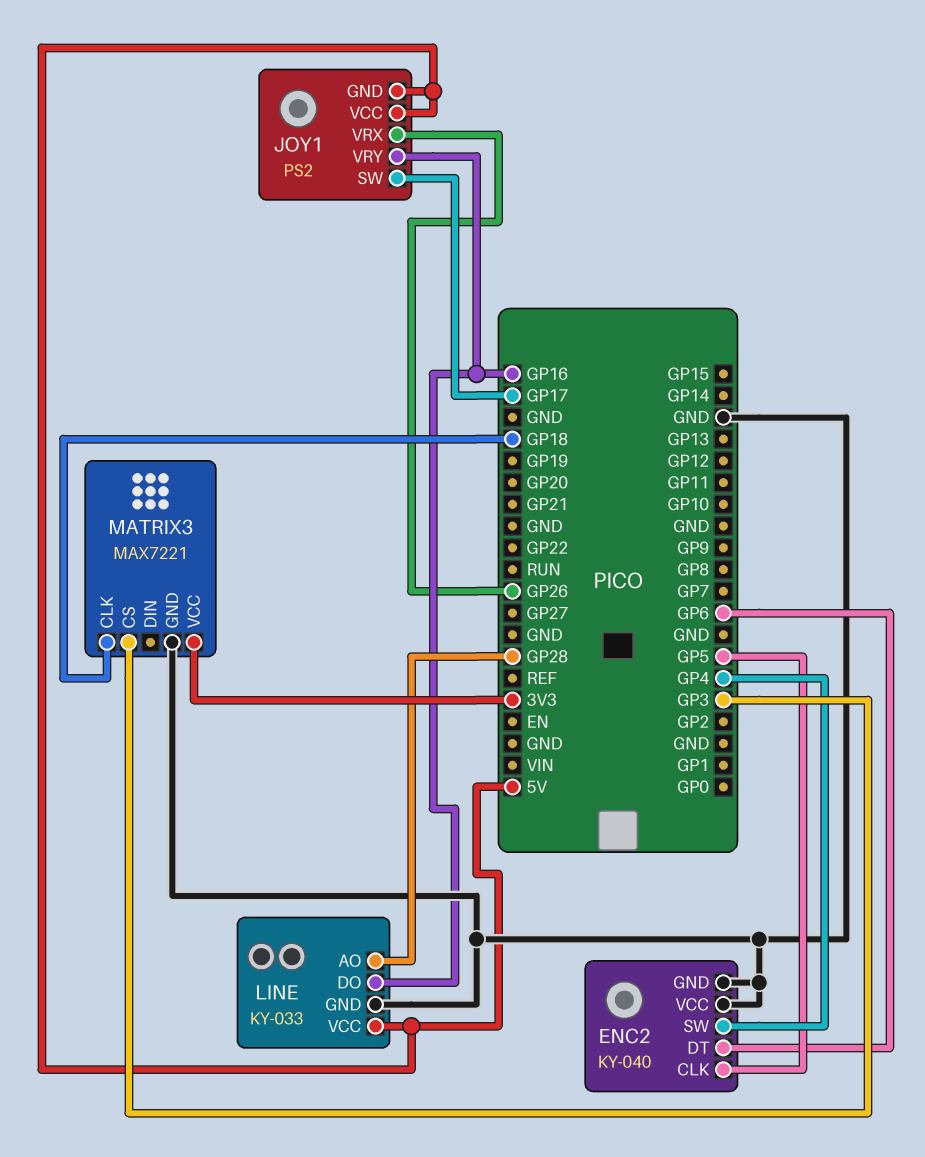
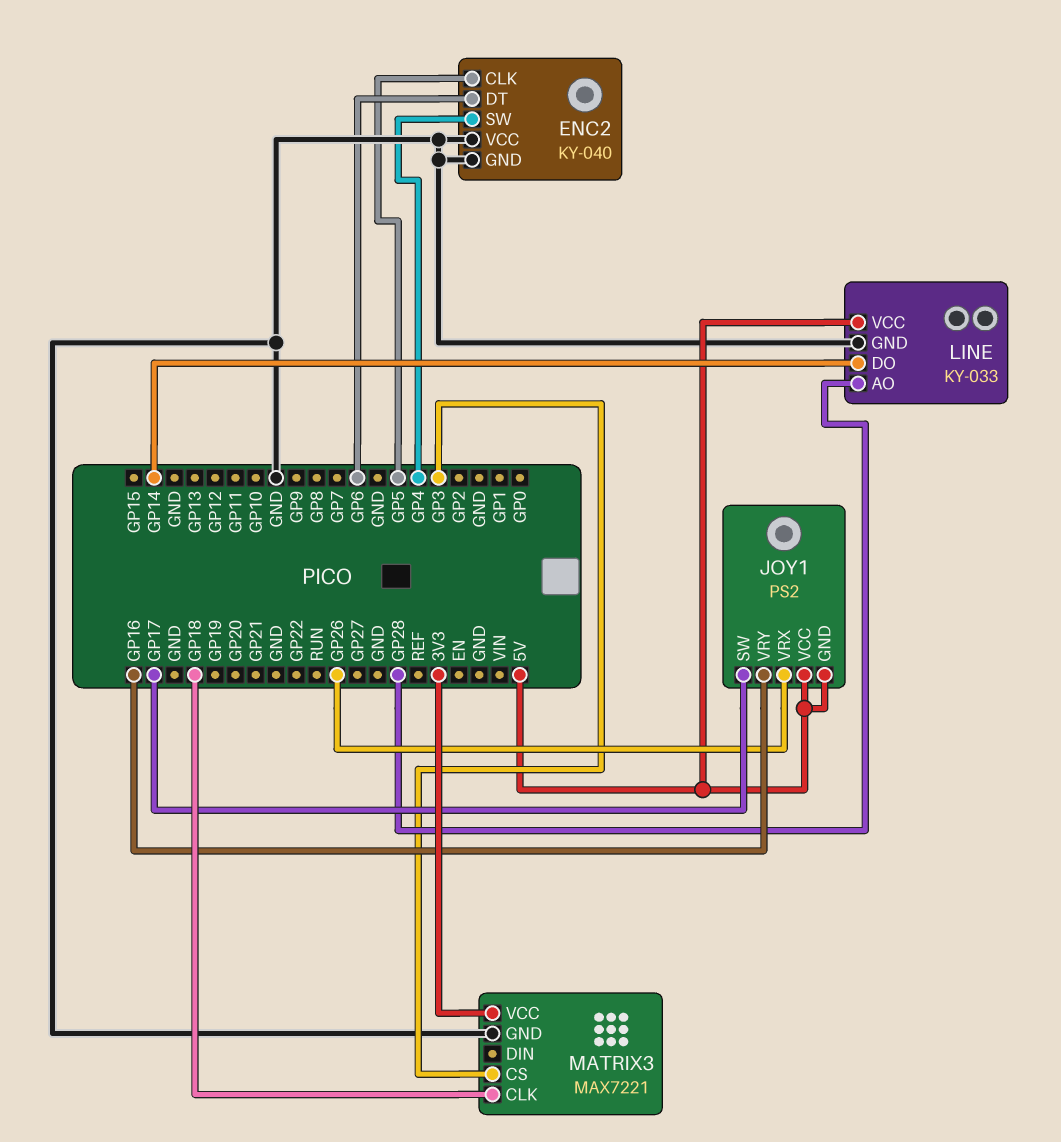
LINE pin DO: GP16 -> GP14

